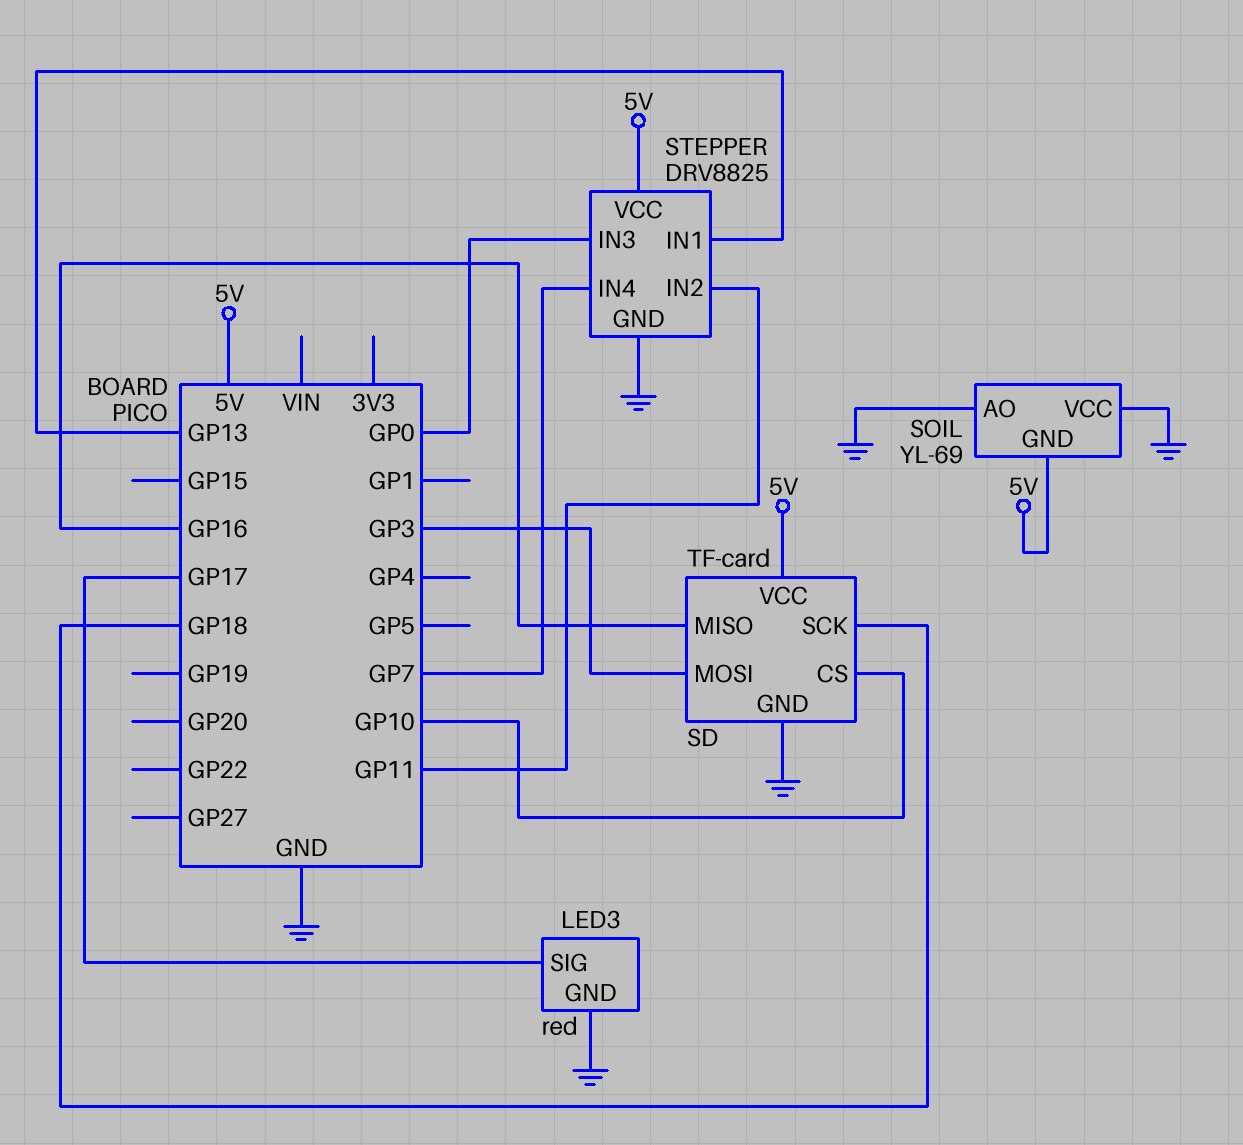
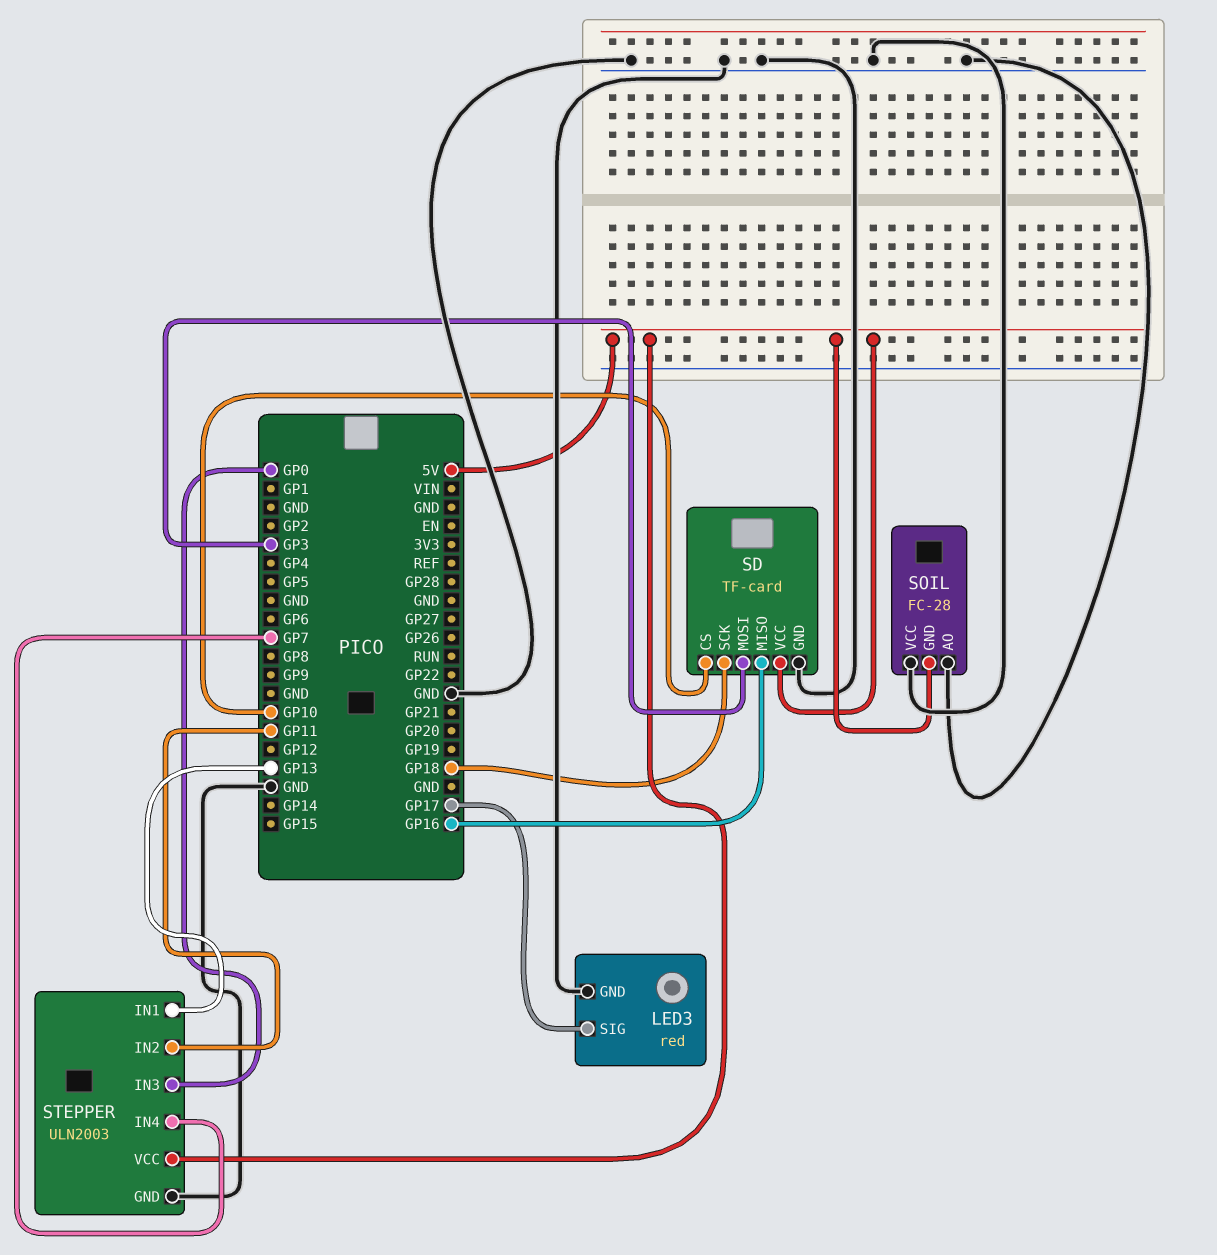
SOIL: YL-69 -> FC-28
STEPPER: DRV8825 -> ULN2003

